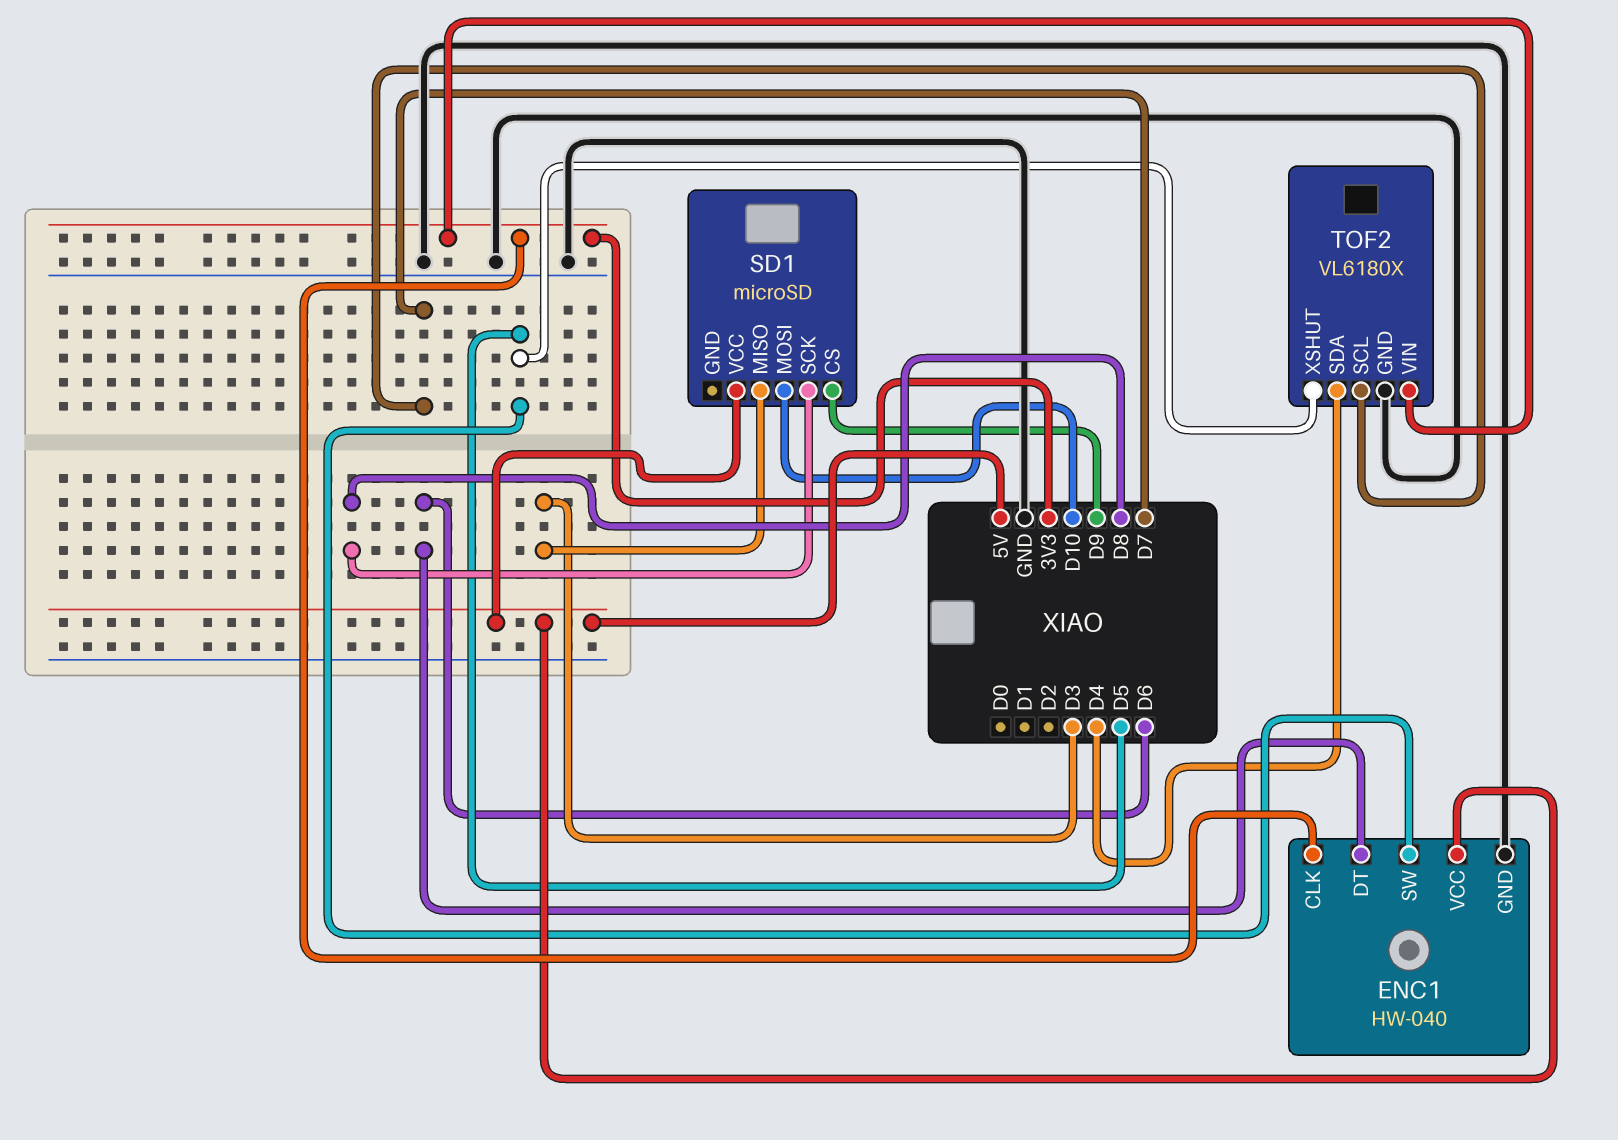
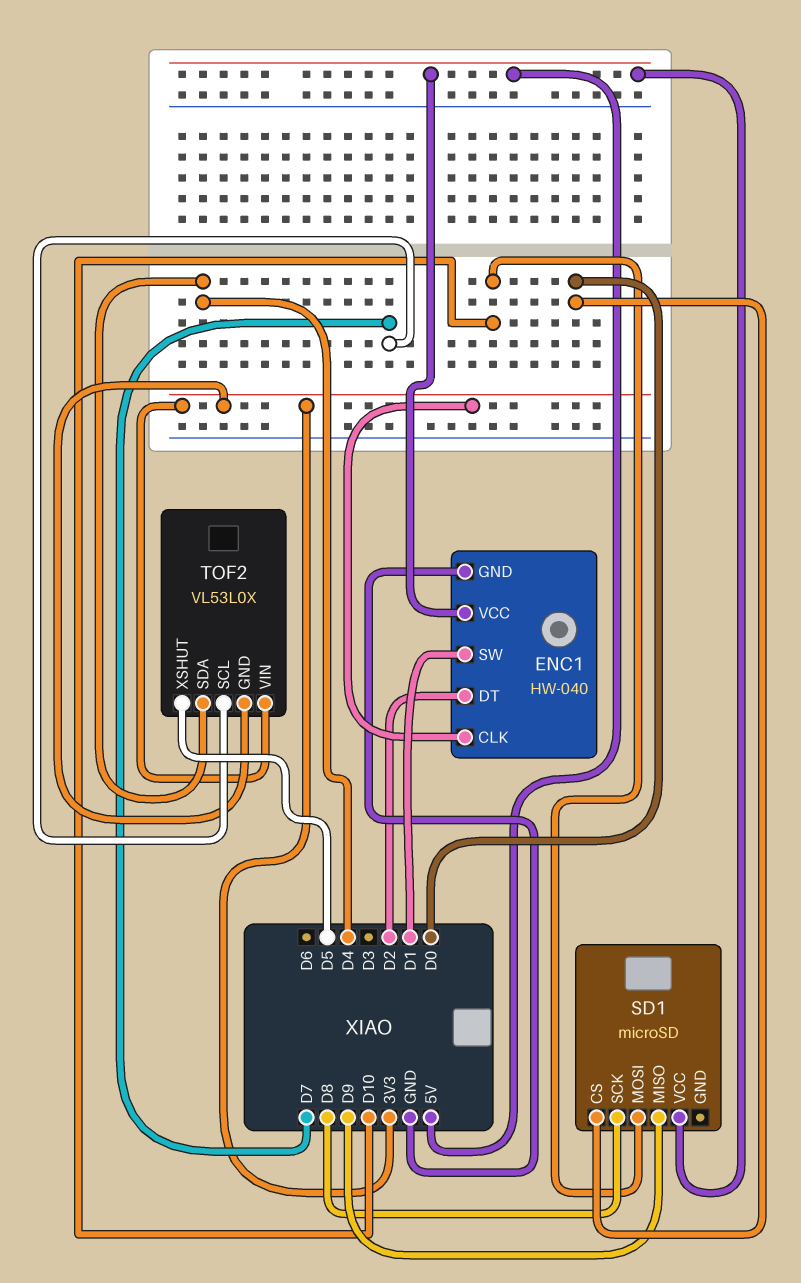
ENC1 pin DT: D6 -> D2
ENC1 pin SW: D5 -> D1
SD1 pin CS: D9 -> D0
SD1 pin MISO: D3 -> D9
TOF2: VL6180X -> VL53L0X
TOF2 pin GND: GND -> 3V3

